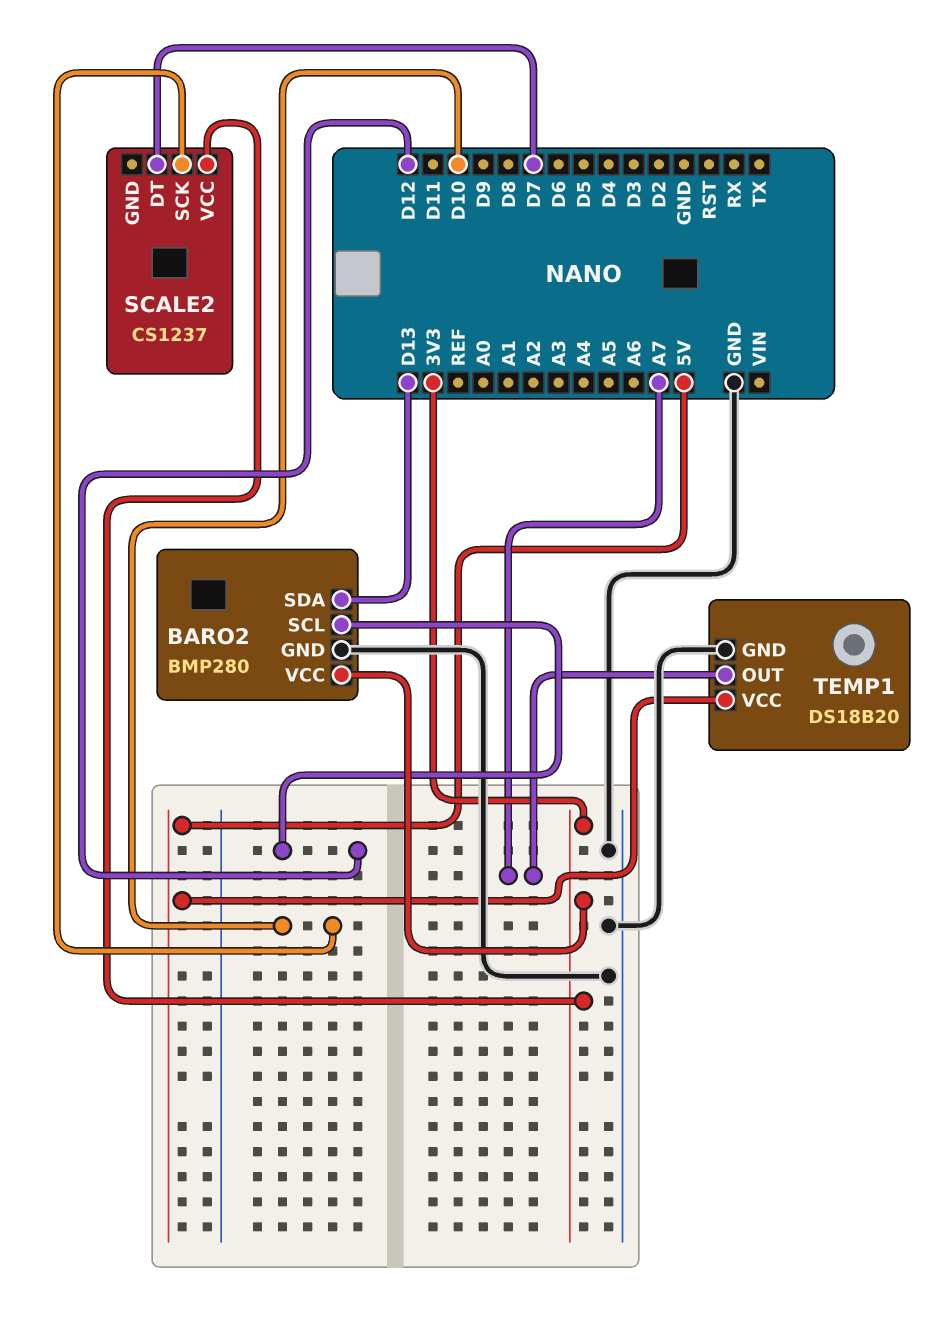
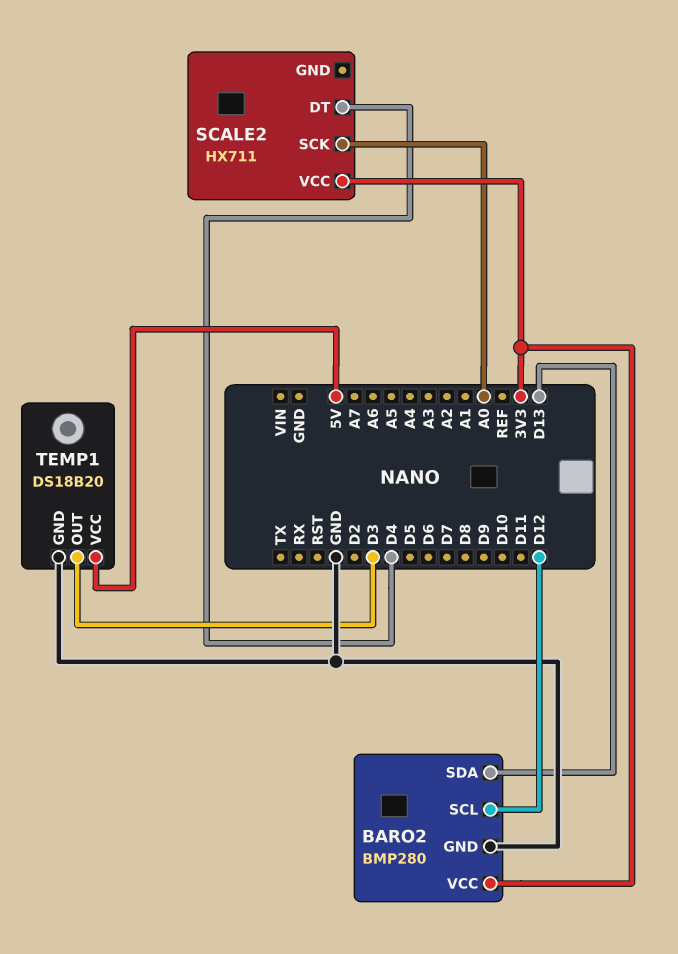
SCALE2: CS1237 -> HX711
SCALE2 pin DT: D7 -> D4
SCALE2 pin SCK: D10 -> A0
TEMP1 pin OUT: A7 -> D3

